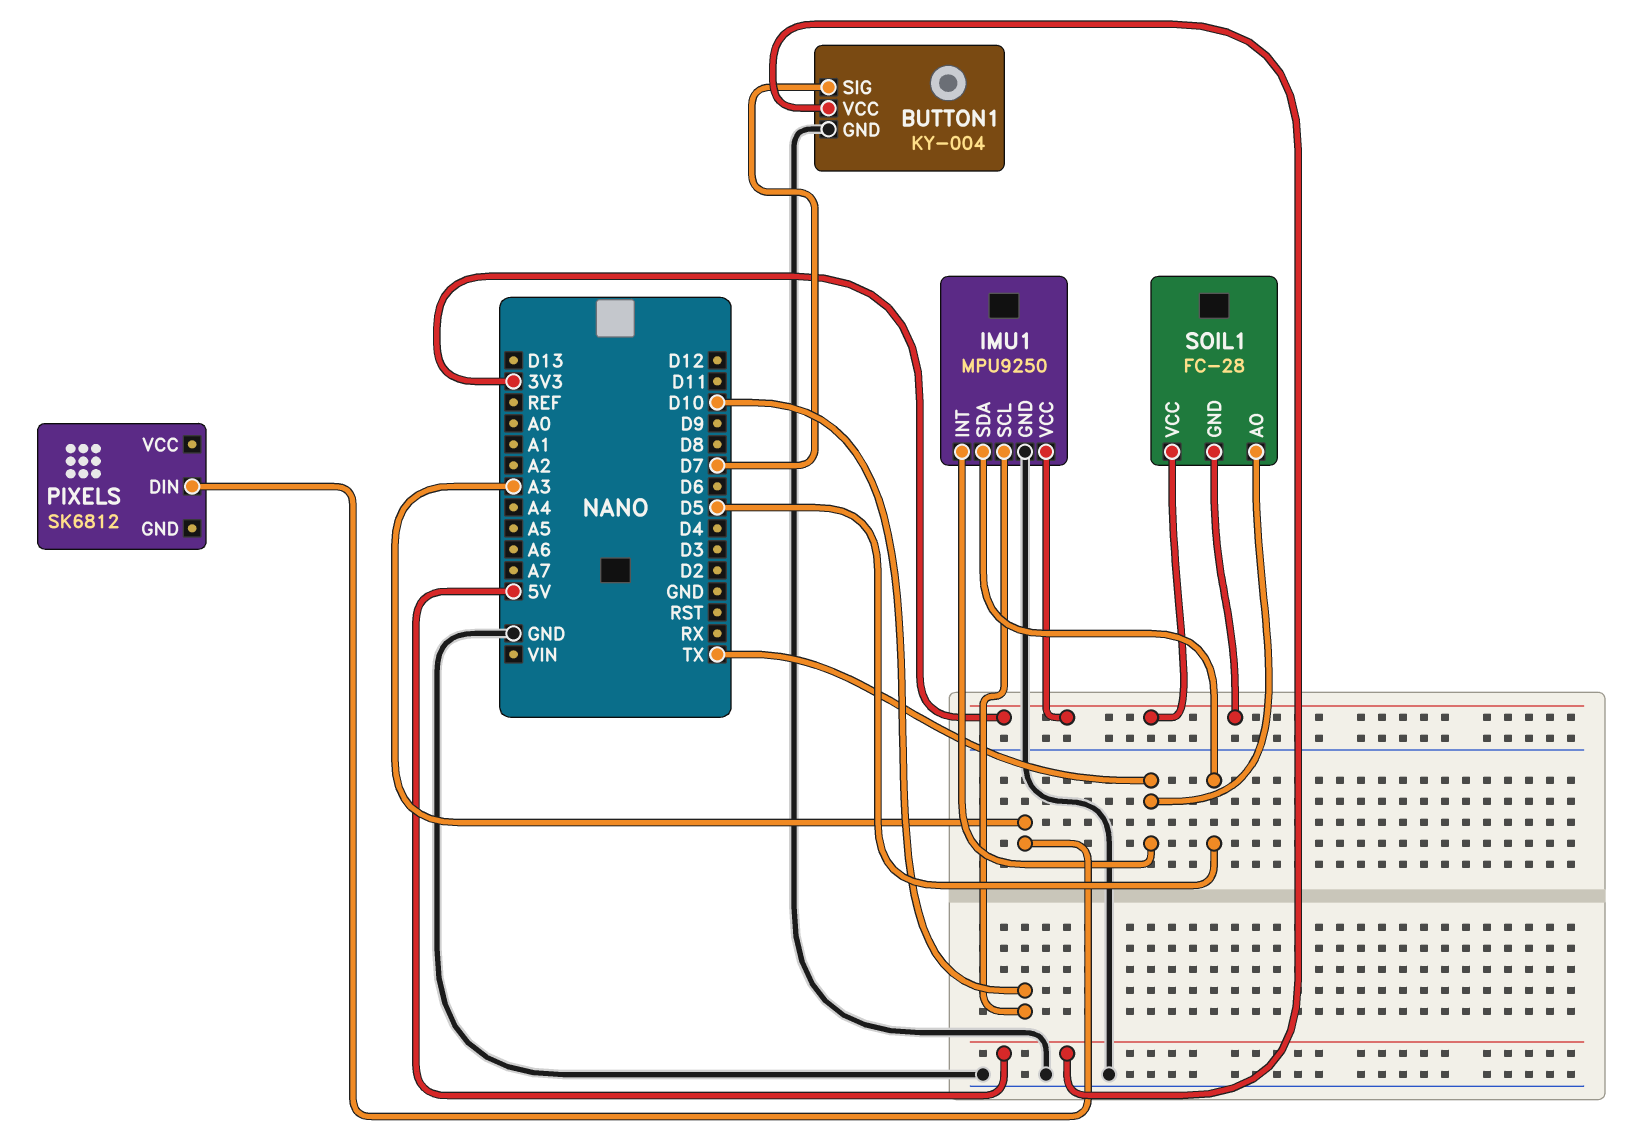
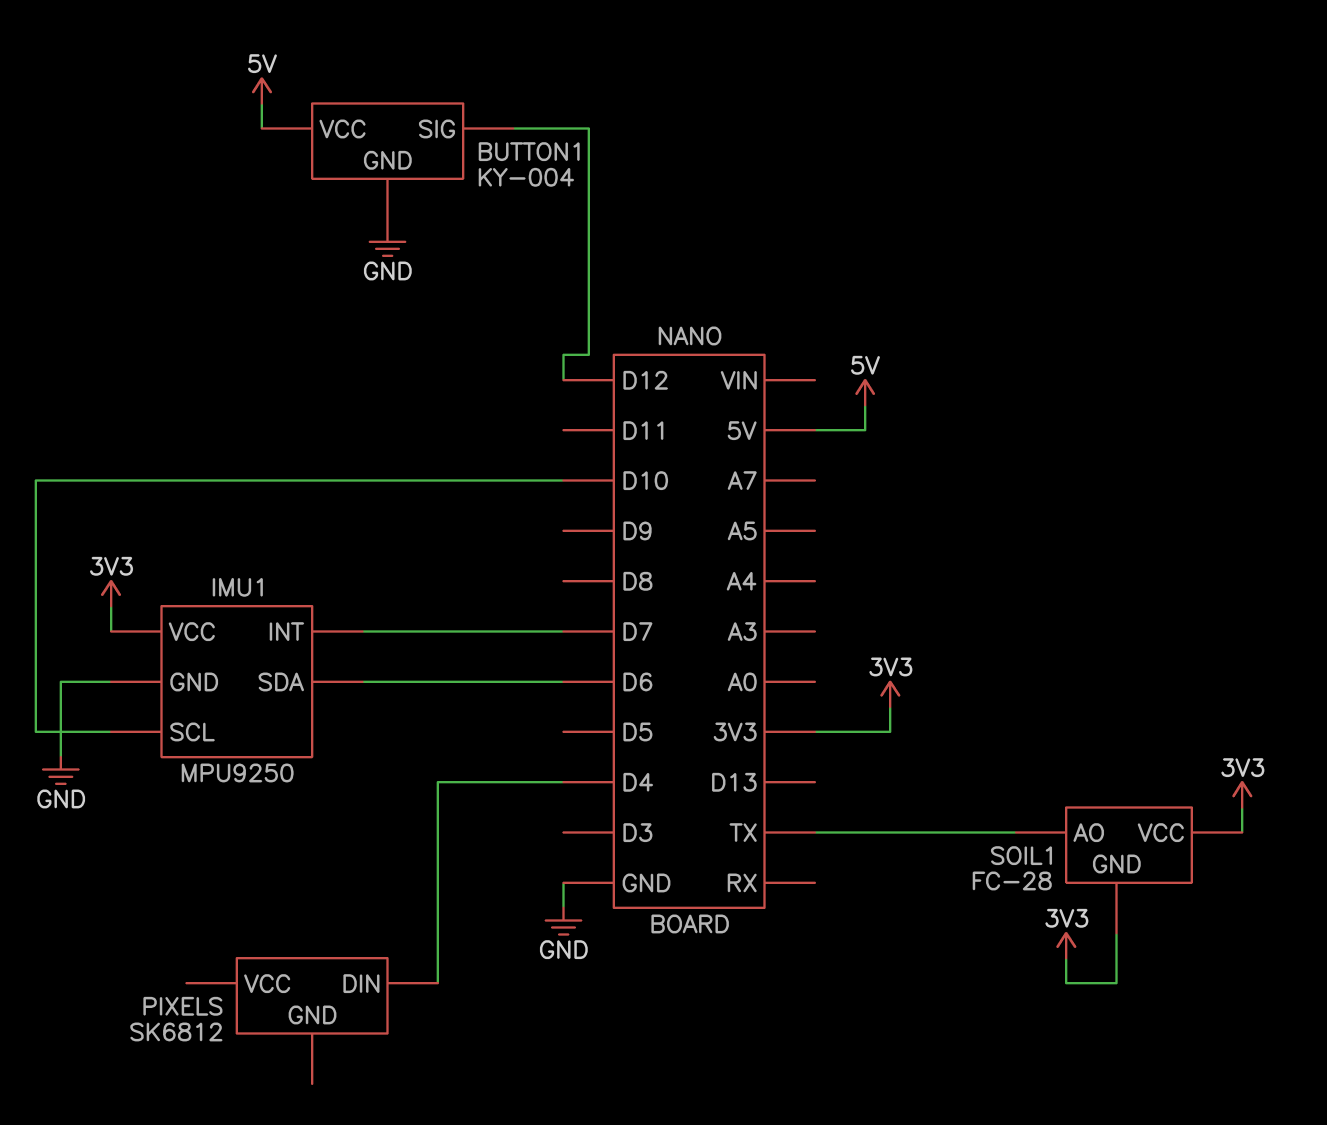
BUTTON1 pin SIG: D7 -> D12
IMU1 pin INT: TX -> D7
IMU1 pin SDA: D5 -> D6
PIXELS pin DIN: A3 -> D4

